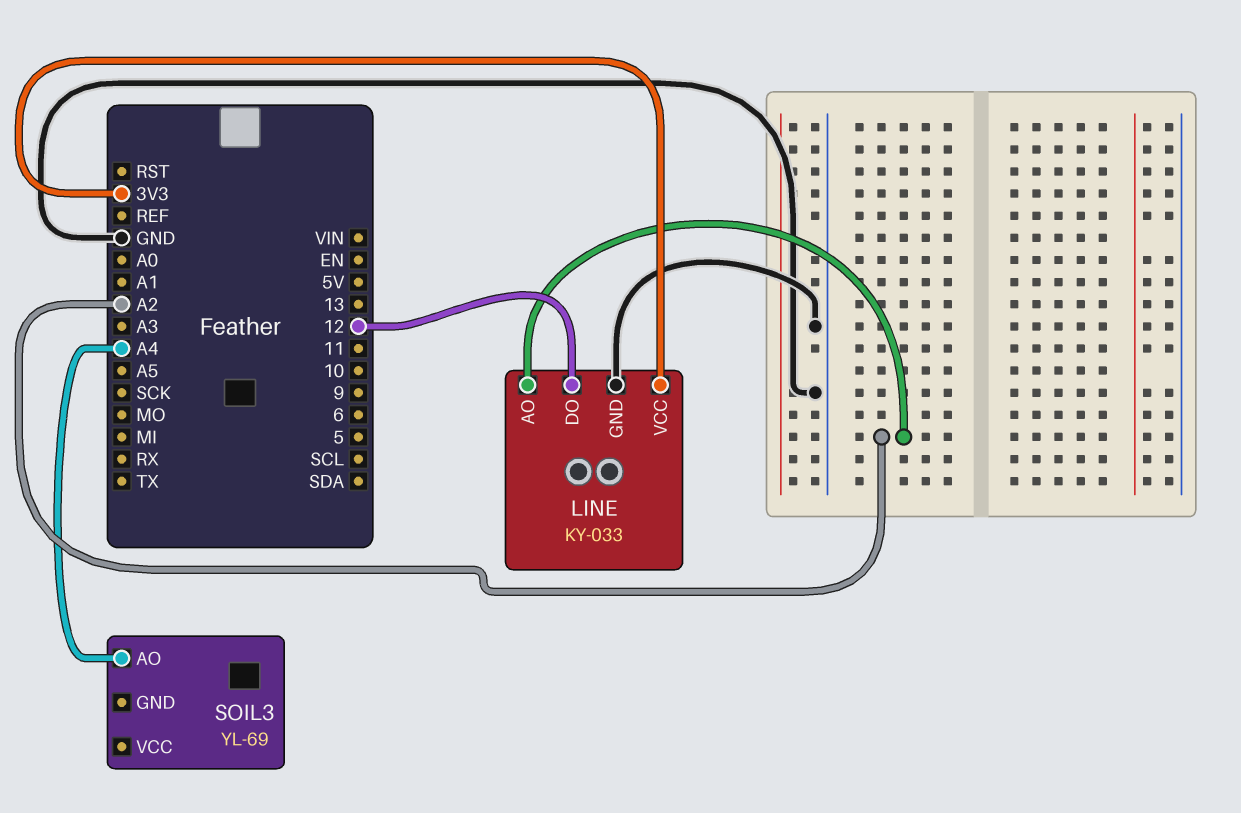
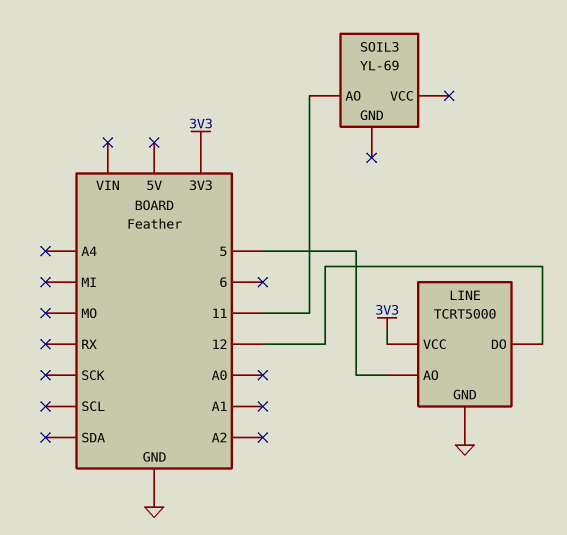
LINE: KY-033 -> TCRT5000
LINE pin AO: A2 -> 5
SOIL3 pin AO: A4 -> 11

